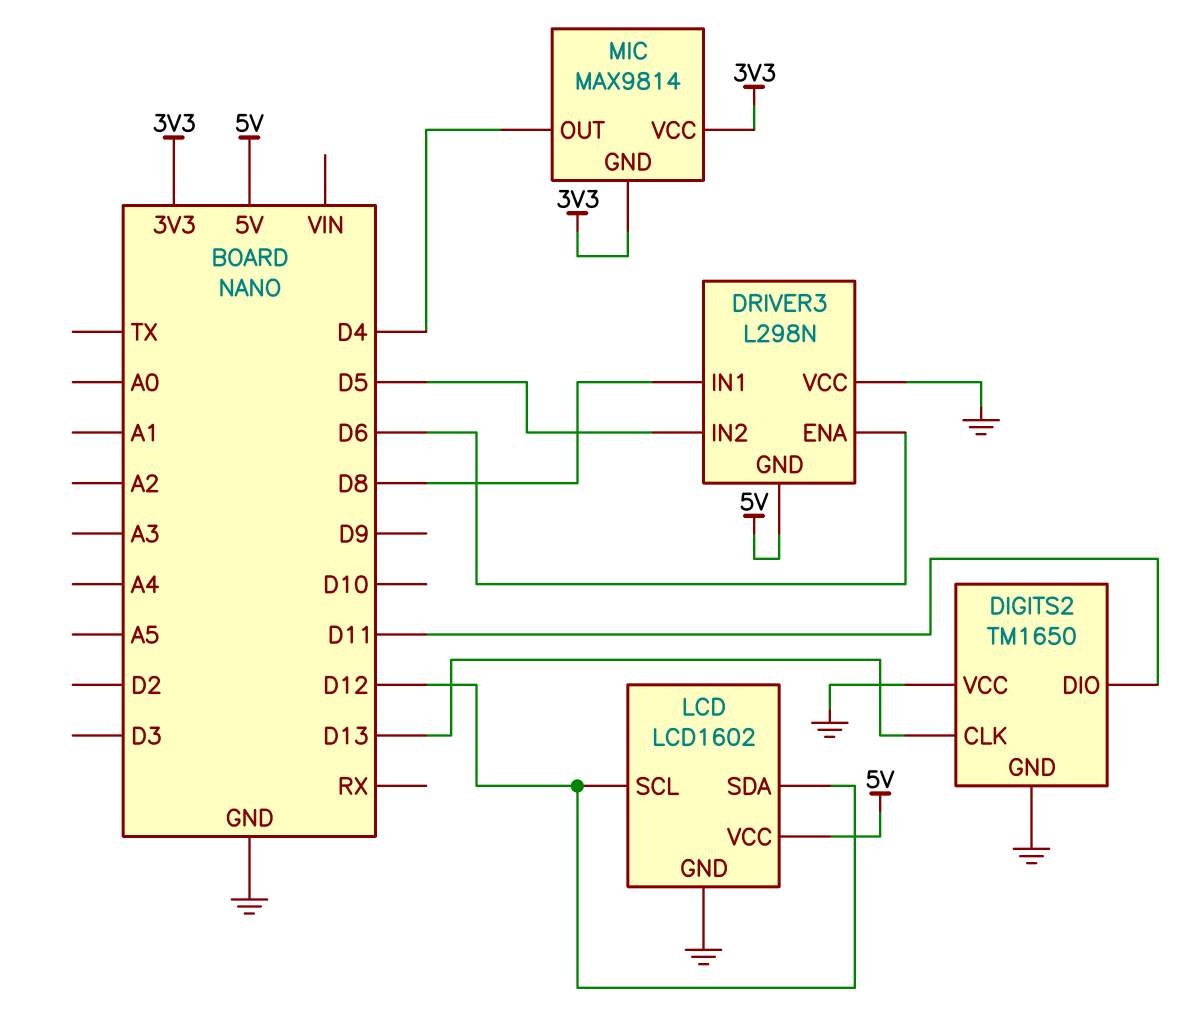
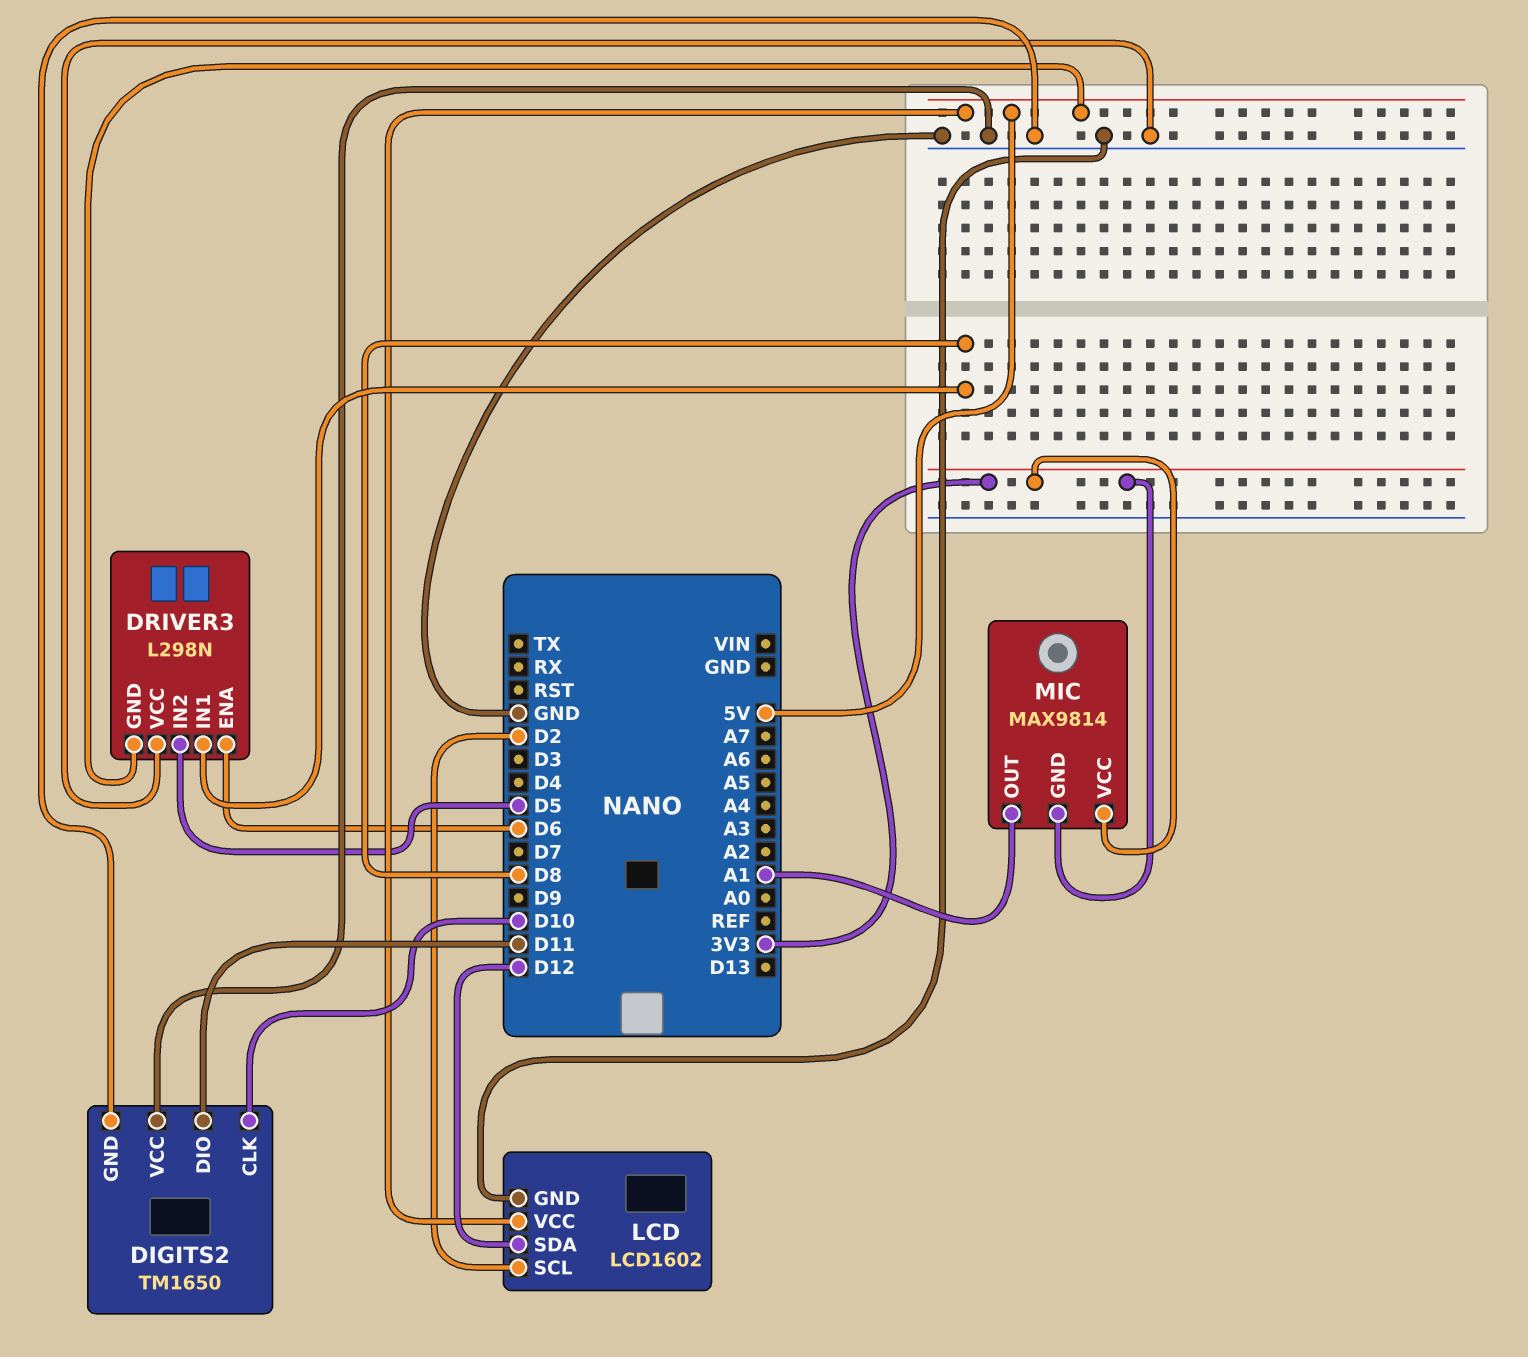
DIGITS2 pin CLK: D13 -> D10
LCD pin SCL: D12 -> D2
MIC pin OUT: D4 -> A1

